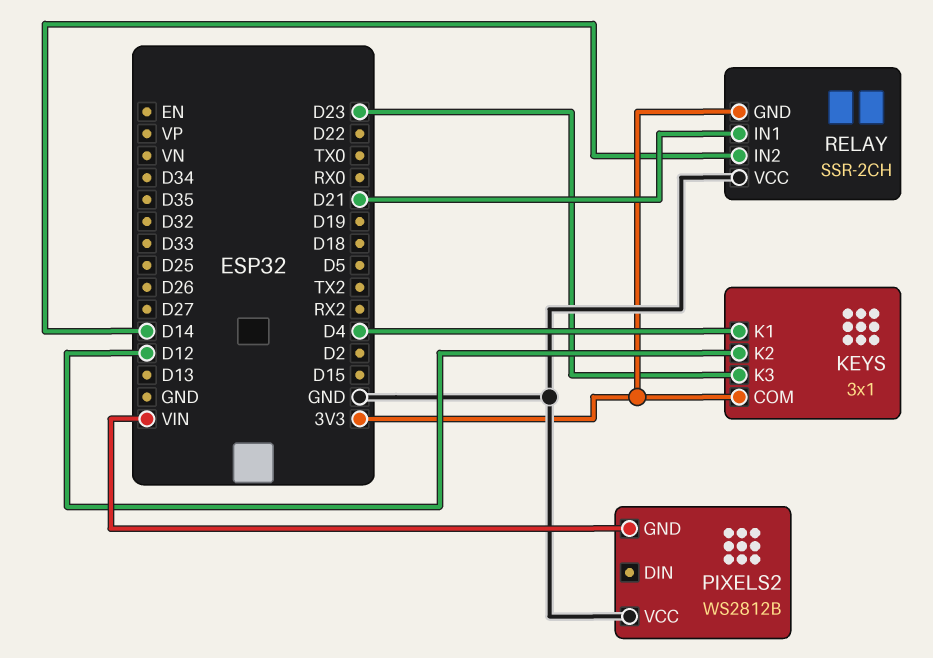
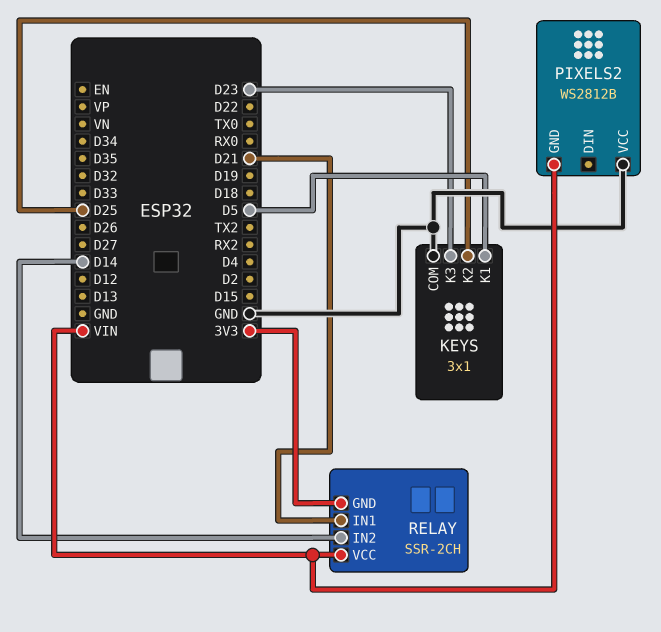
KEYS pin COM: 3V3 -> GND
KEYS pin K1: D4 -> D5
KEYS pin K2: D12 -> D25
RELAY pin VCC: GND -> VIN

